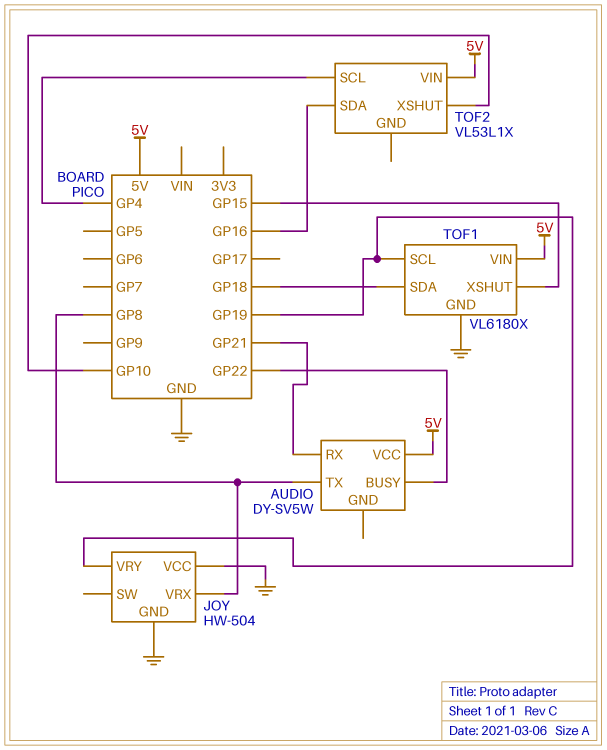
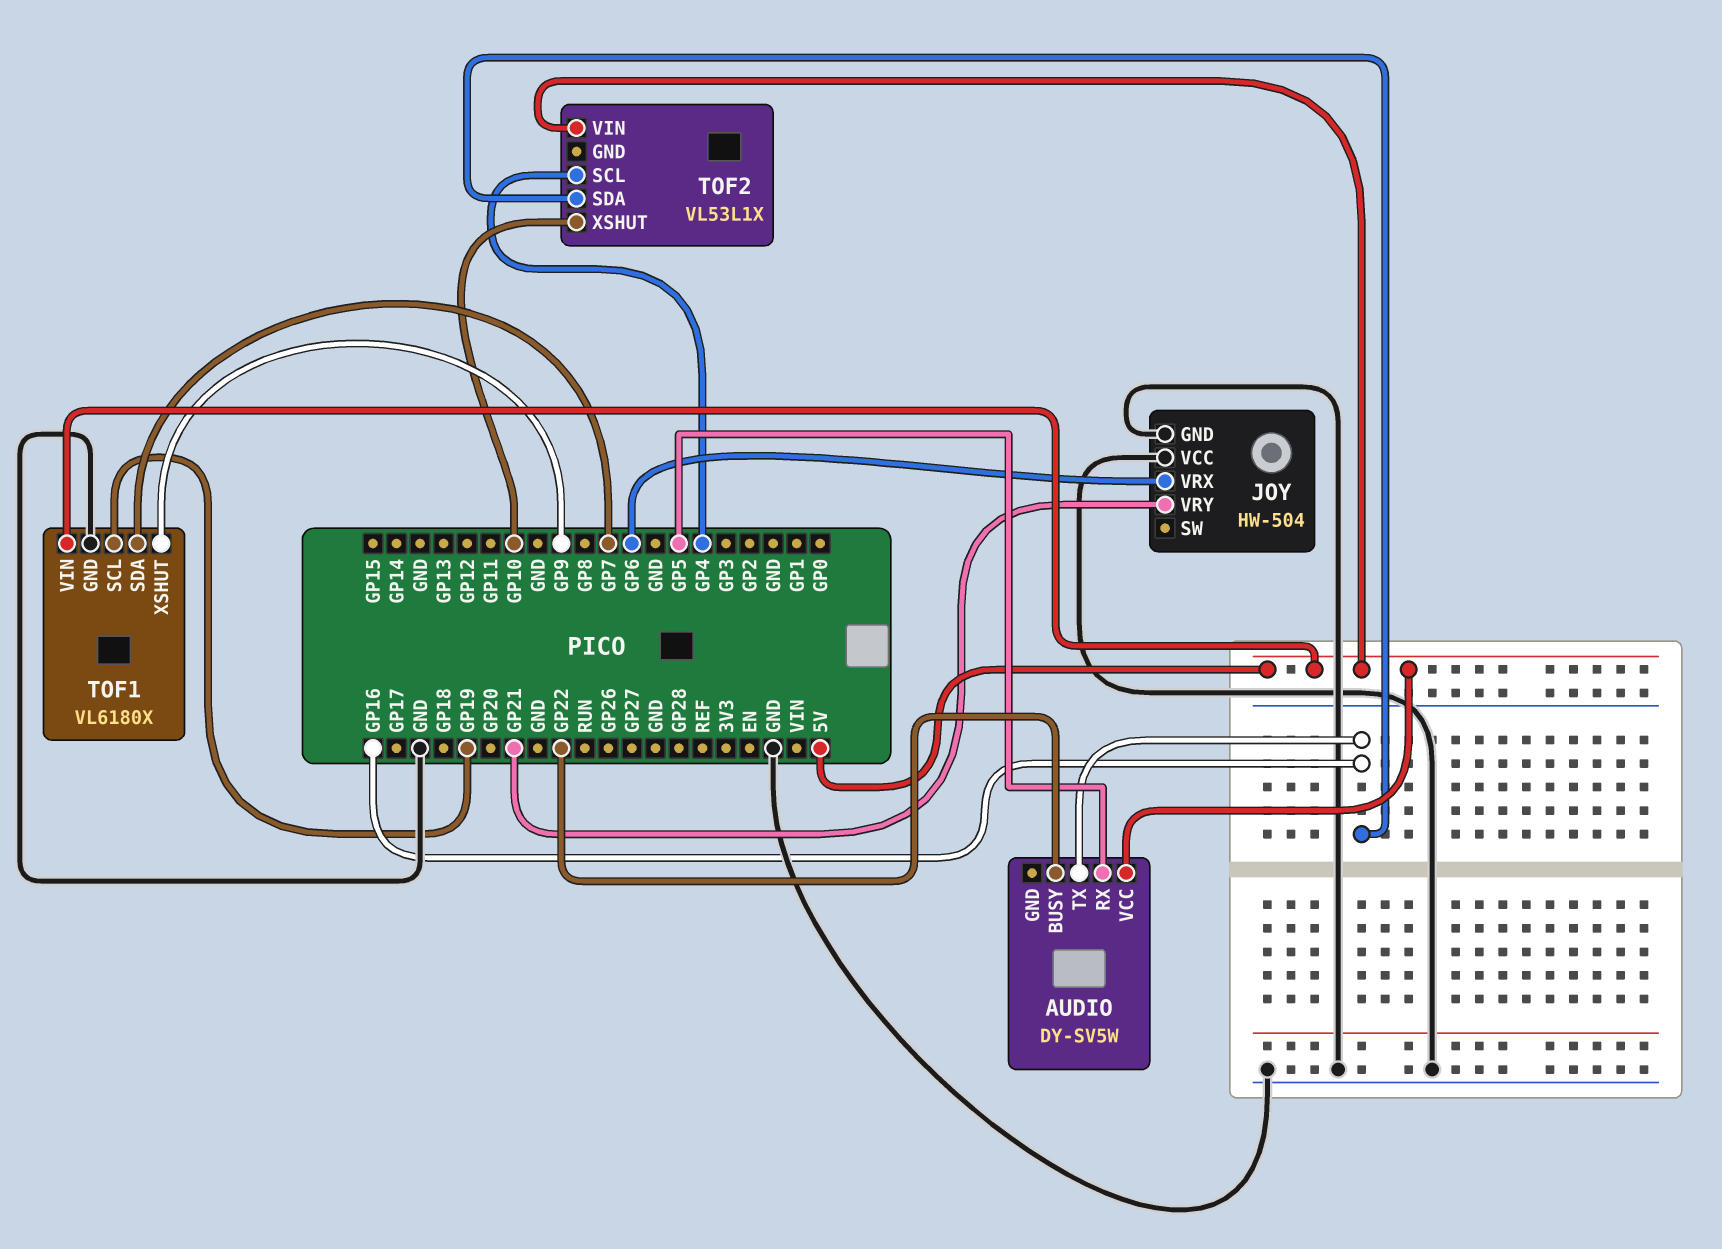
AUDIO pin RX: GP21 -> GP5
AUDIO pin TX: GP8 -> GP16
JOY pin VRX: GP8 -> GP6
JOY pin VRY: GP19 -> GP21
TOF1 pin SDA: GP18 -> GP7
TOF1 pin XSHUT: GP15 -> GP9

